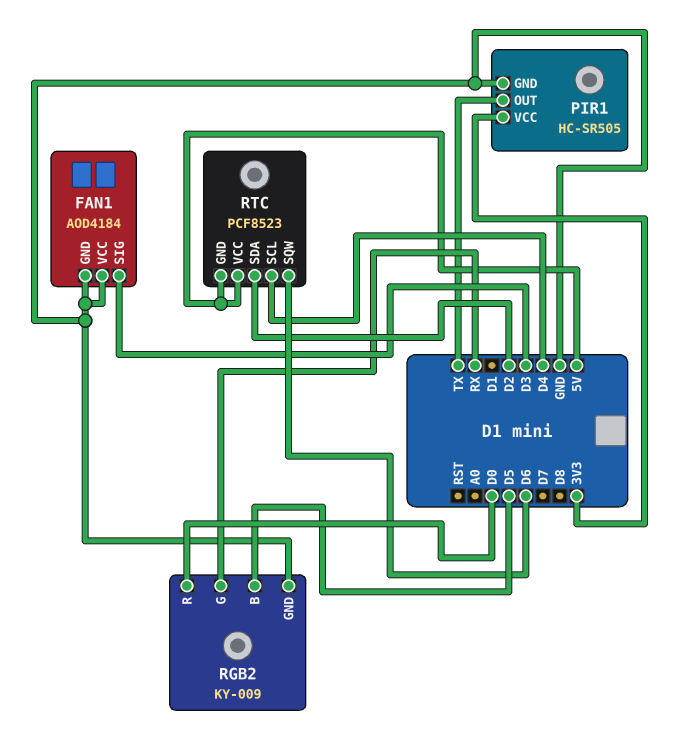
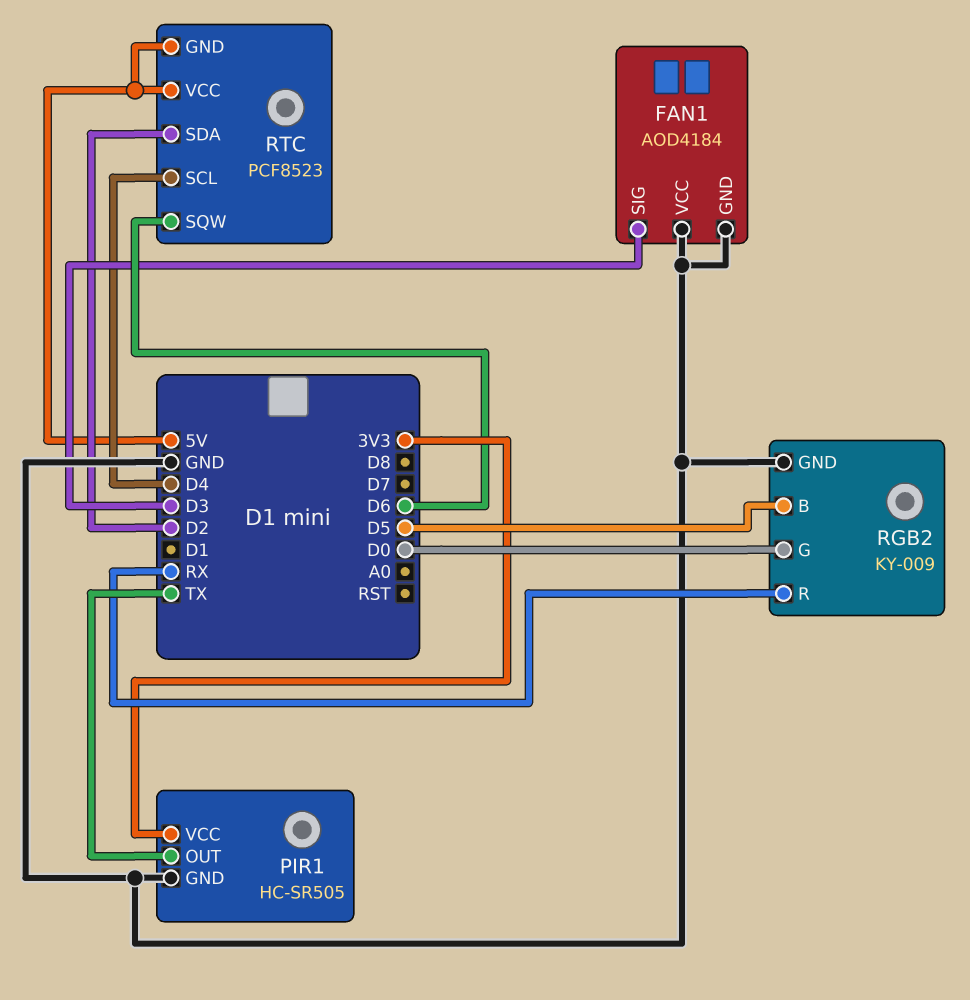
RGB2 pin G: RX -> D0
RGB2 pin R: D0 -> RX

